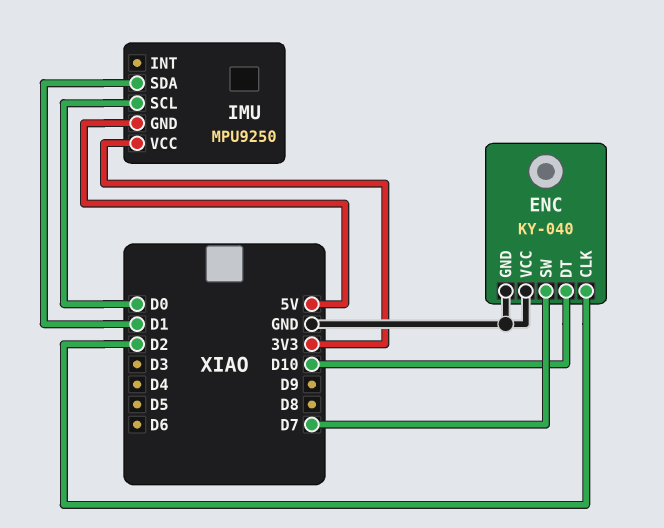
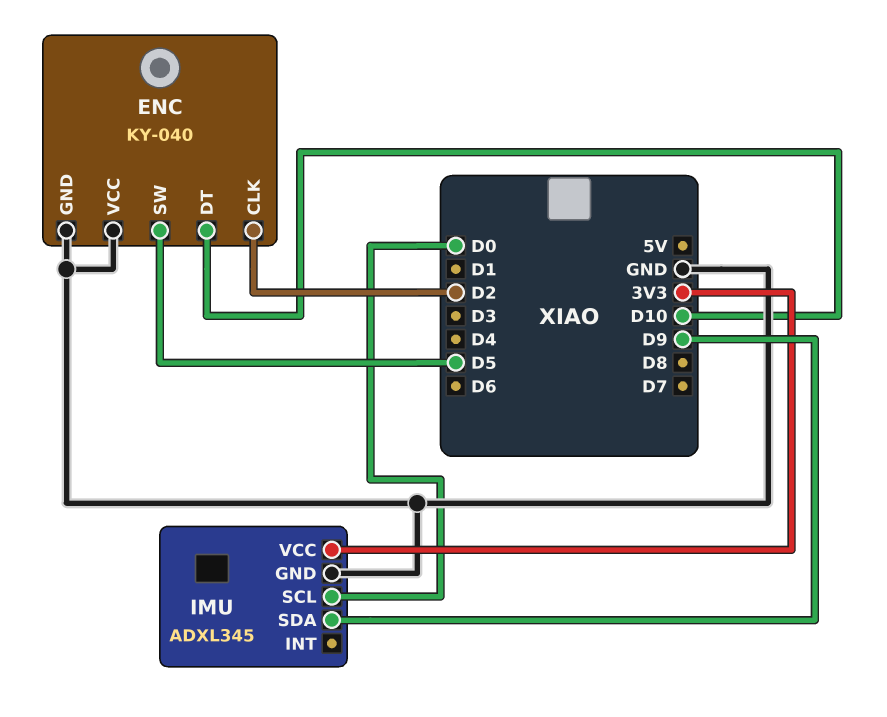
ENC pin SW: D7 -> D5
IMU: MPU9250 -> ADXL345
IMU pin GND: 5V -> GND
IMU pin SDA: D1 -> D9

